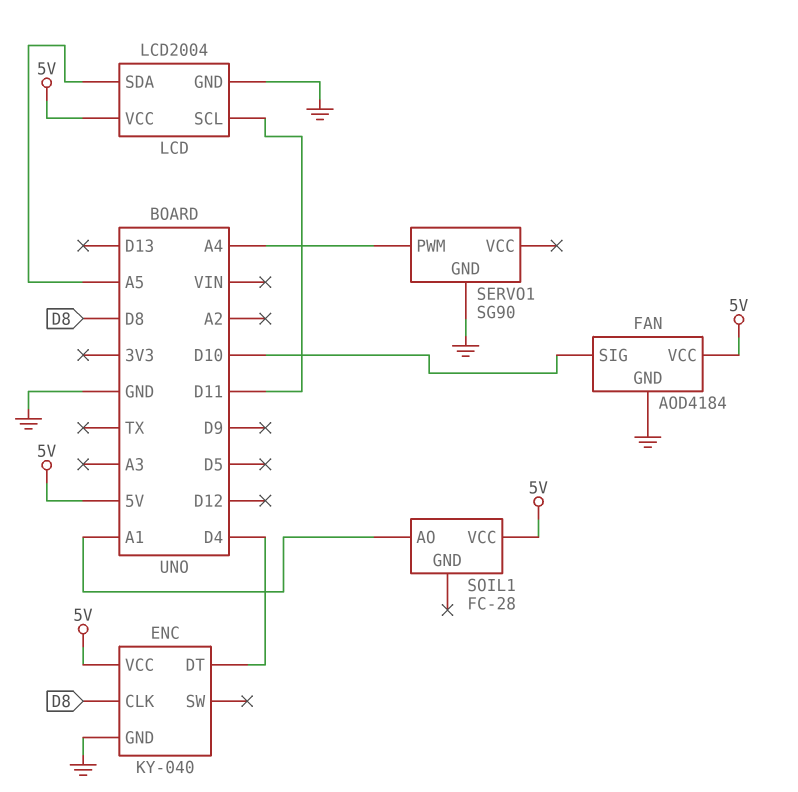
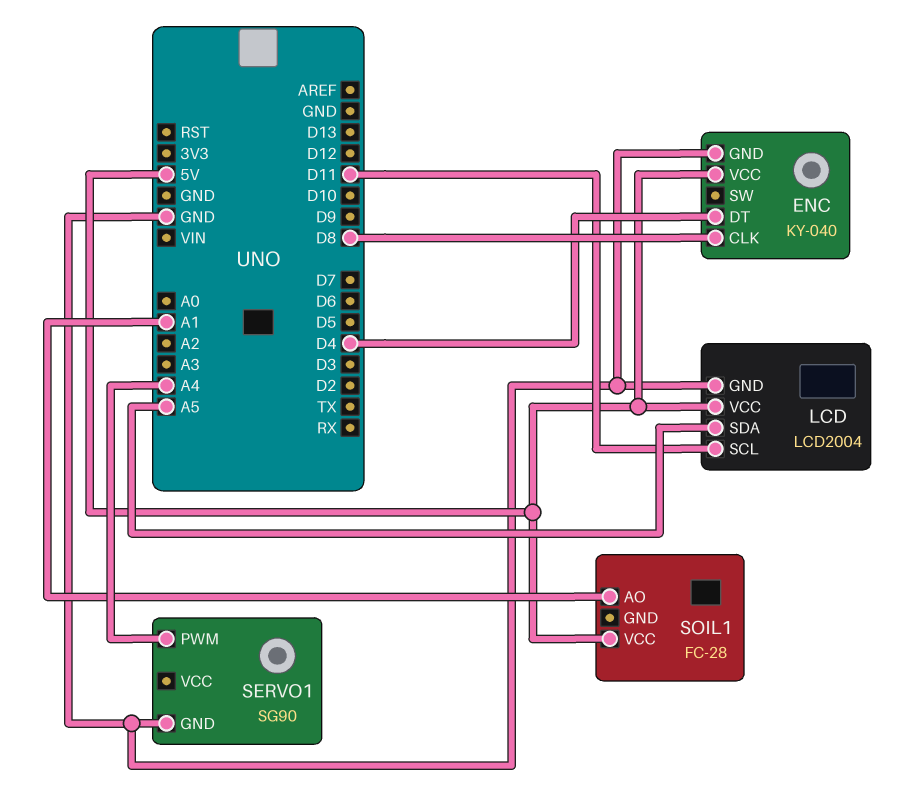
FAN: AOD4184 -> none
FAN pin GND: GND -> none
FAN pin SIG: D10 -> none
FAN pin VCC: 5V -> none

